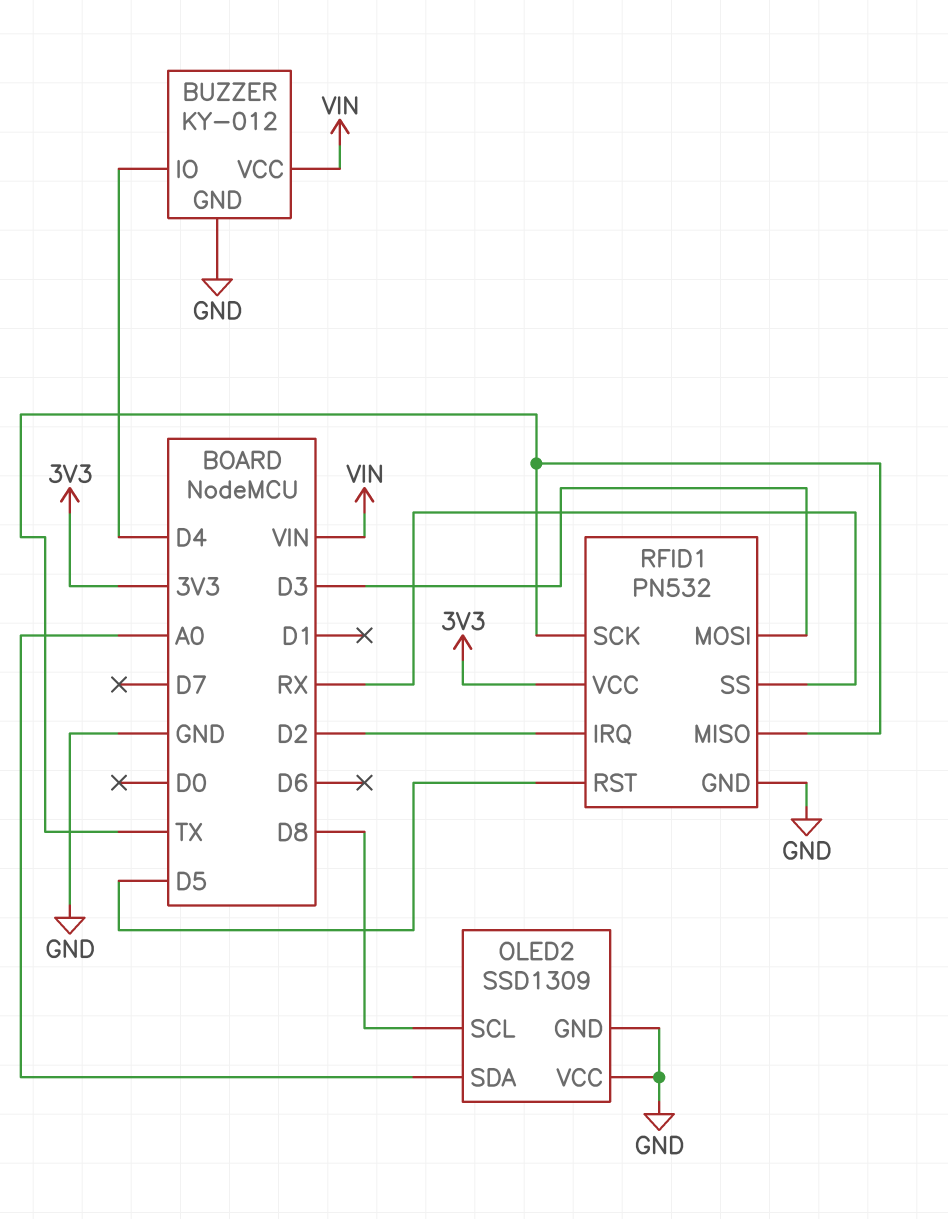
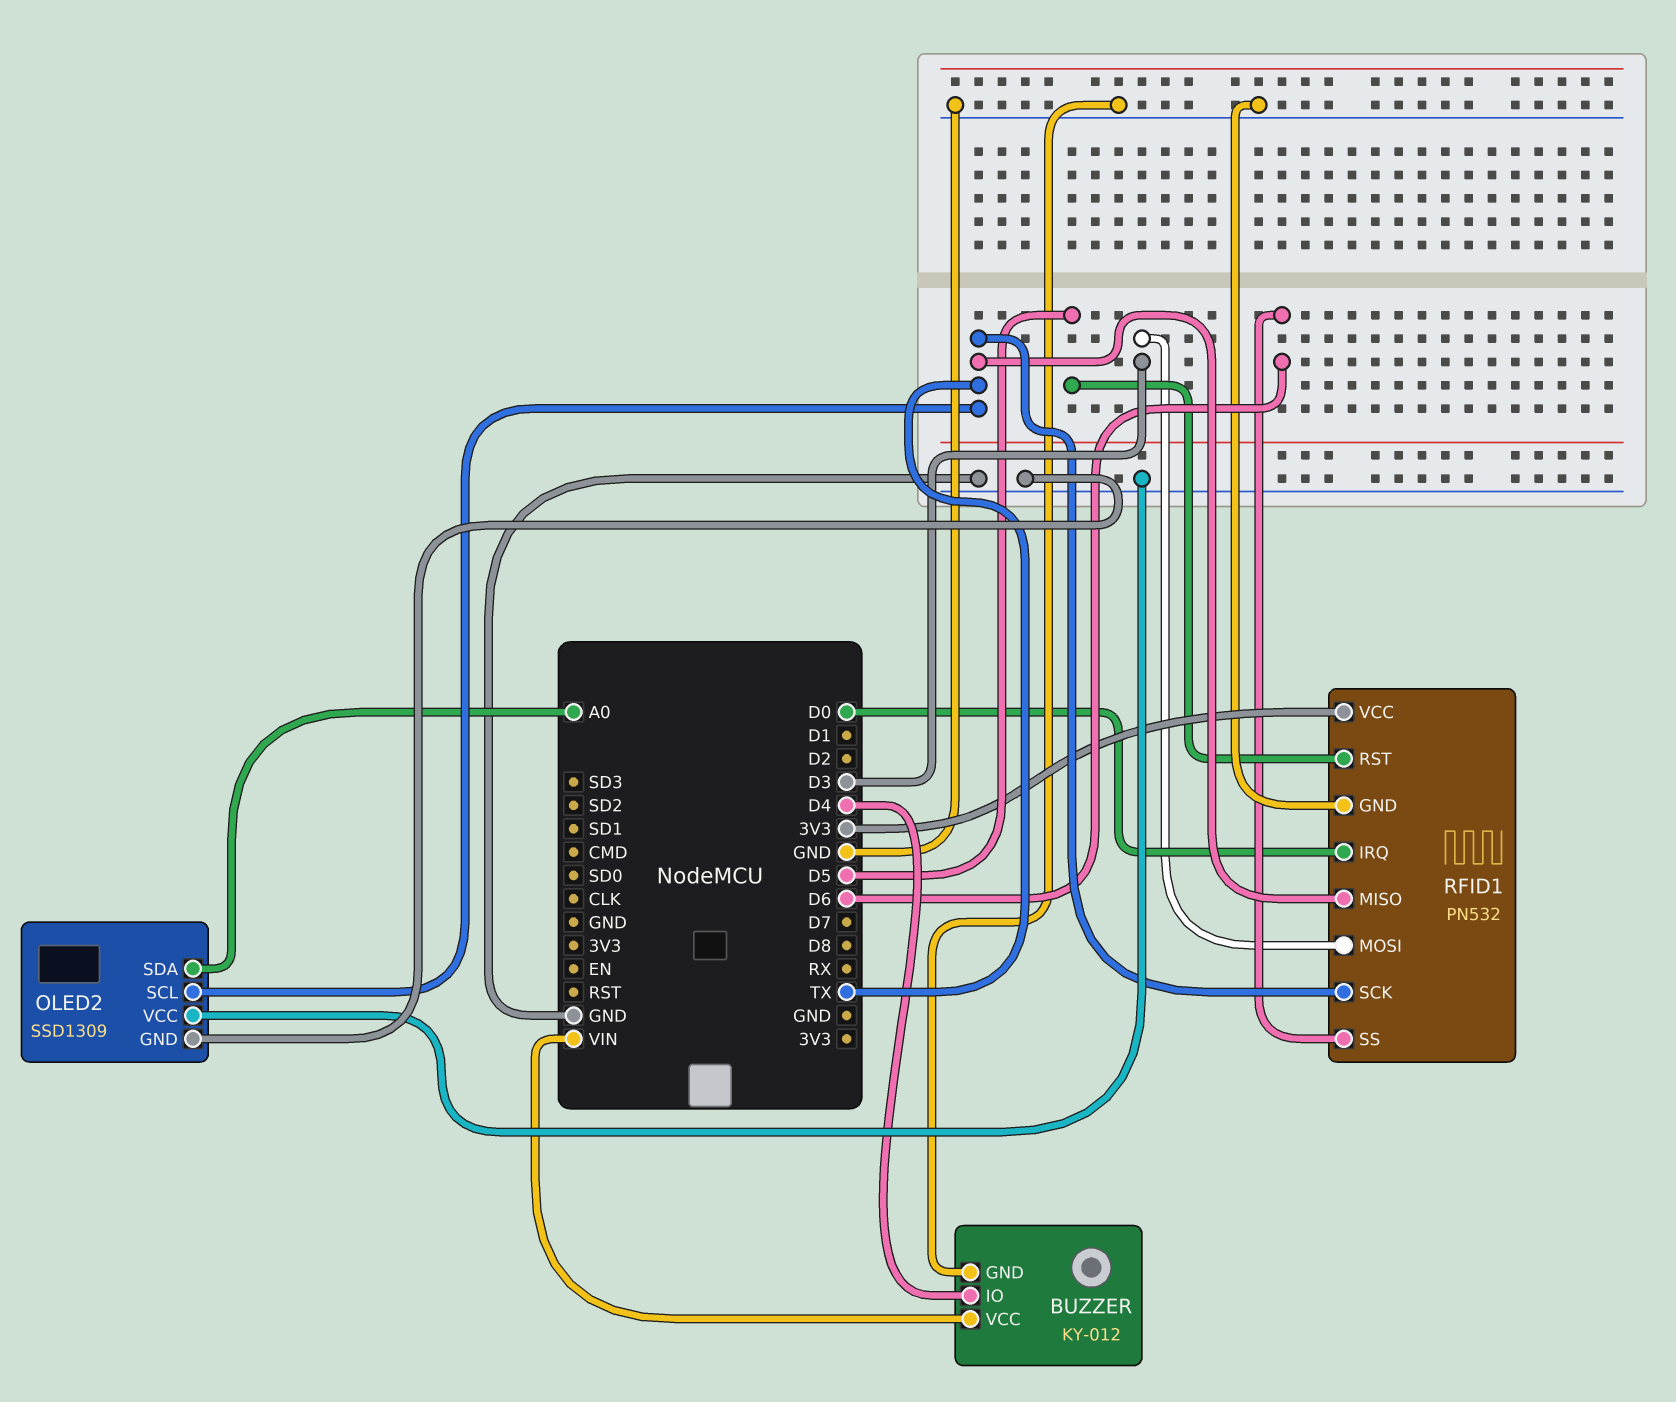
OLED2 pin SCL: D8 -> TX
RFID1 pin IRQ: D2 -> D0
RFID1 pin SS: RX -> D6

